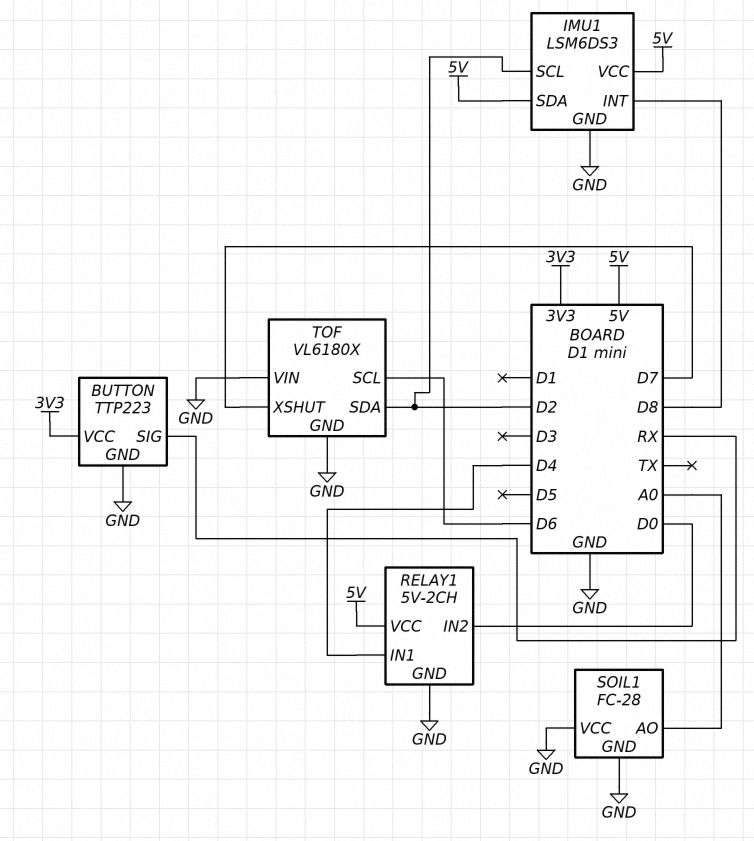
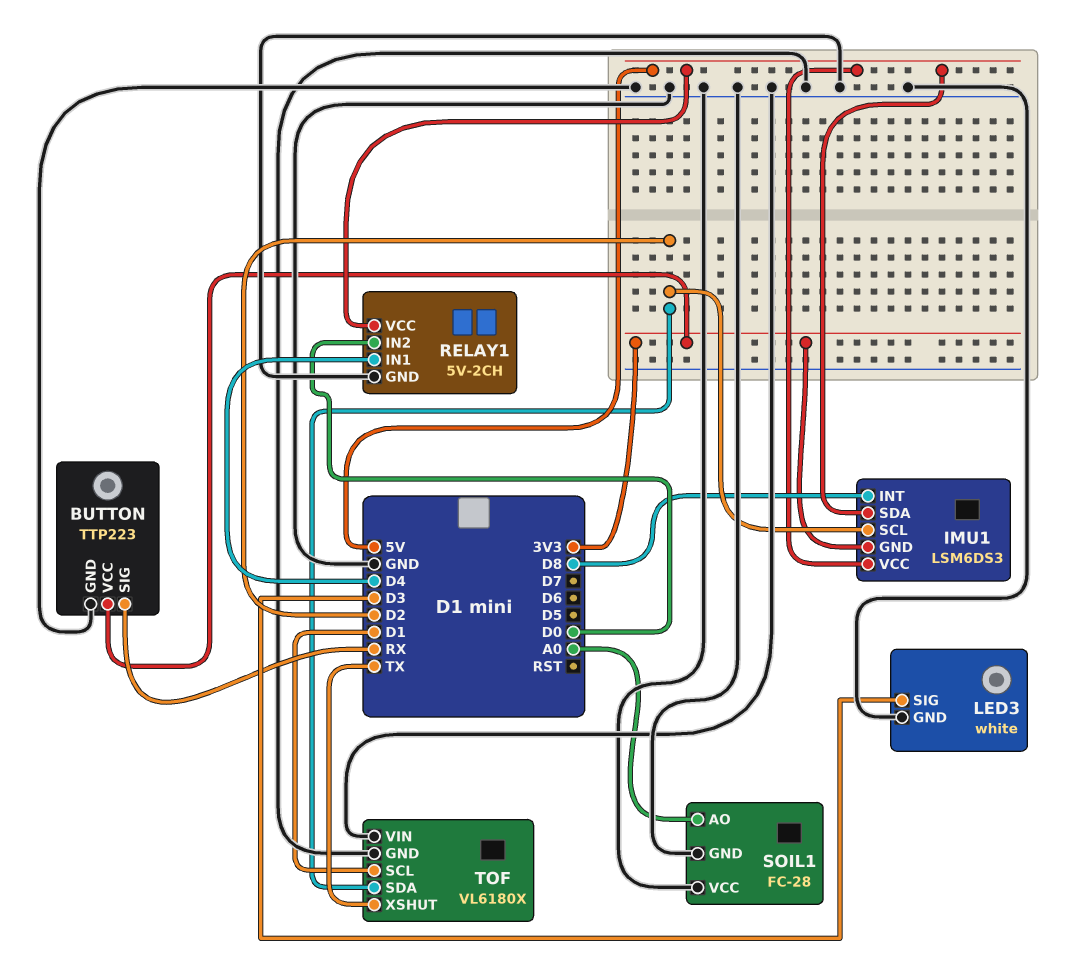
IMU1 pin GND: GND -> 3V3
LED3: none -> white
LED3 pin GND: none -> GND
LED3 pin SIG: none -> D3
TOF pin SCL: D6 -> D1
TOF pin XSHUT: D7 -> TX

